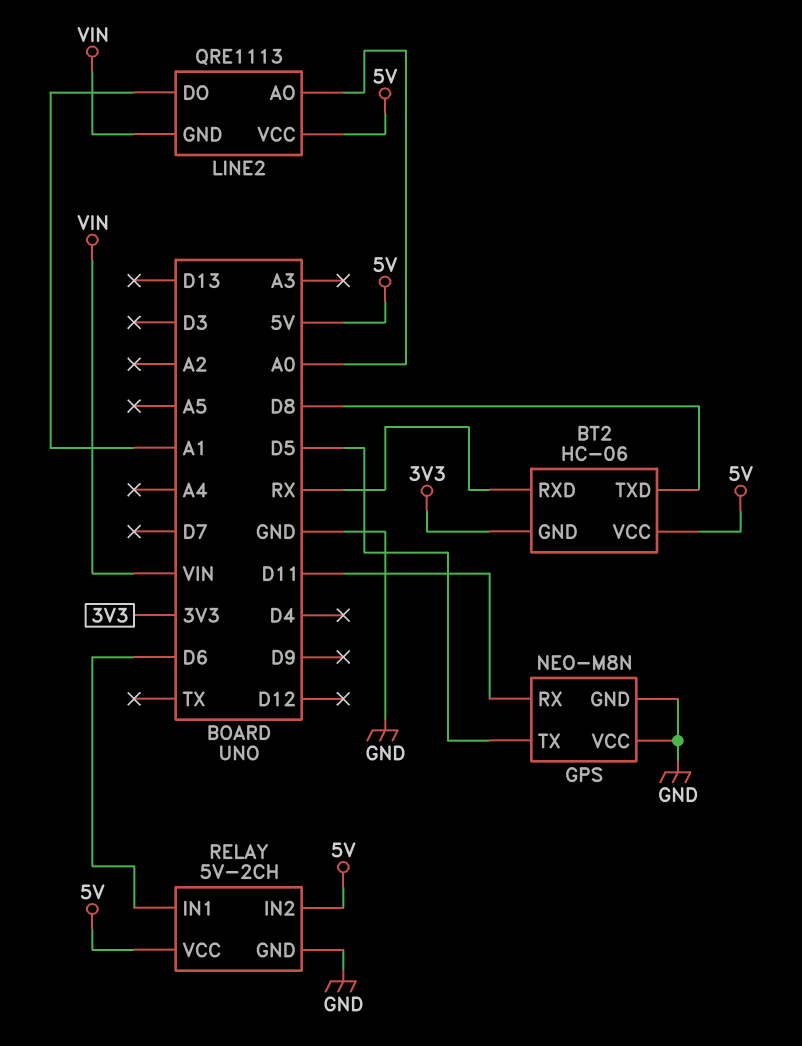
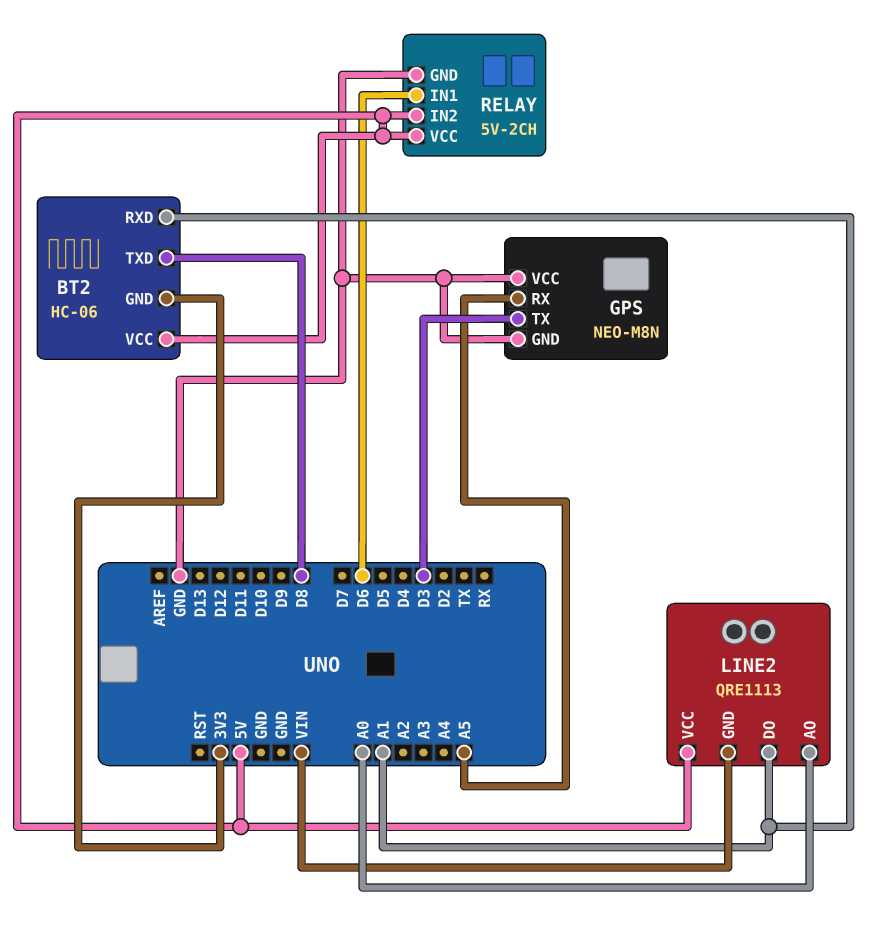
BT2 pin RXD: RX -> A1
GPS pin RX: D11 -> A5
GPS pin TX: D5 -> D3

